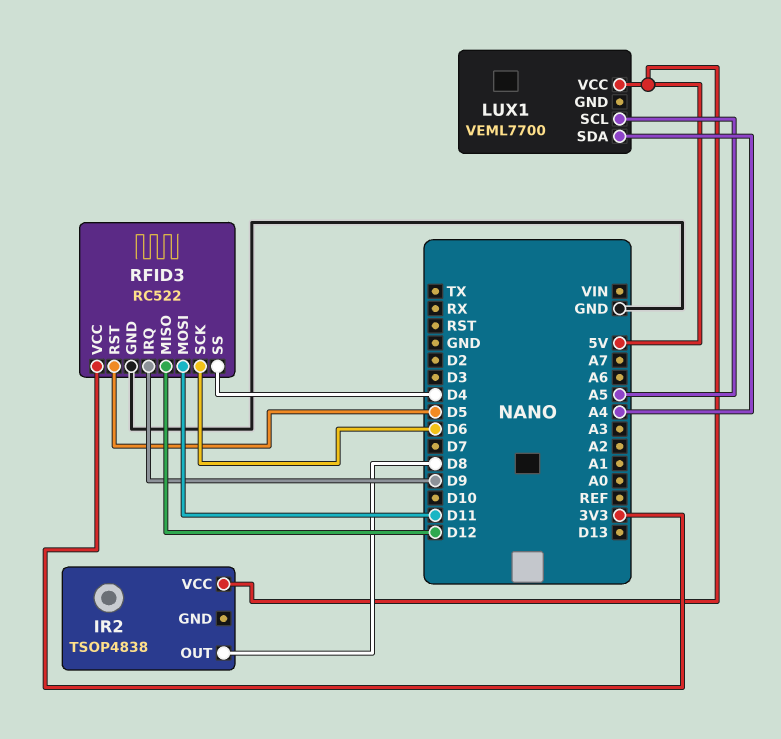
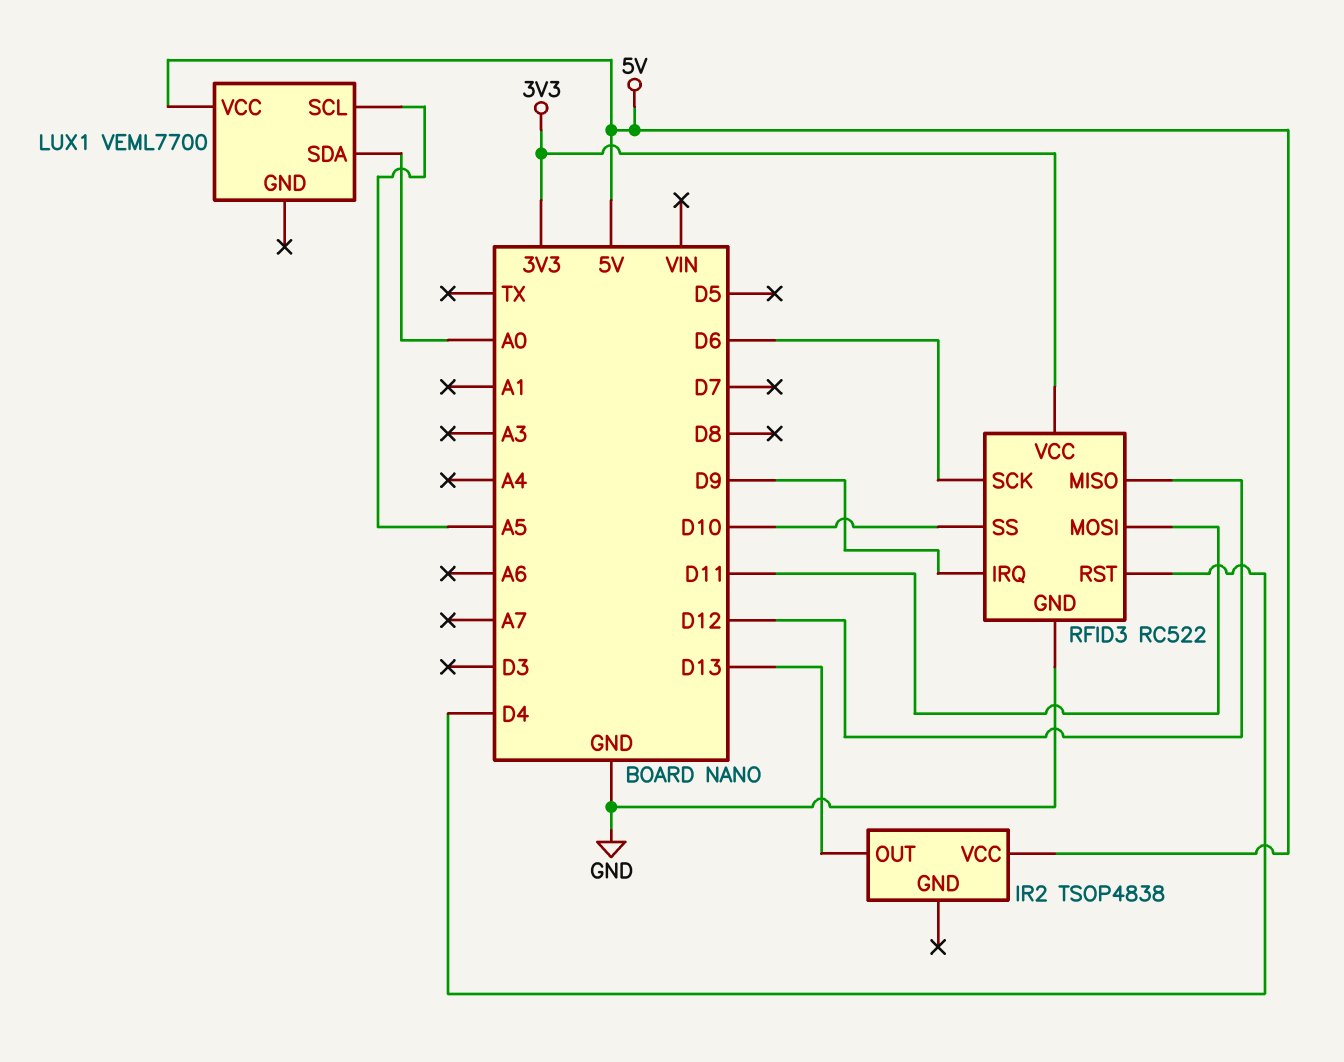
IR2 pin OUT: D8 -> D13
LUX1 pin SDA: A4 -> A0
RFID3 pin RST: D5 -> D4
RFID3 pin SS: D4 -> D10

